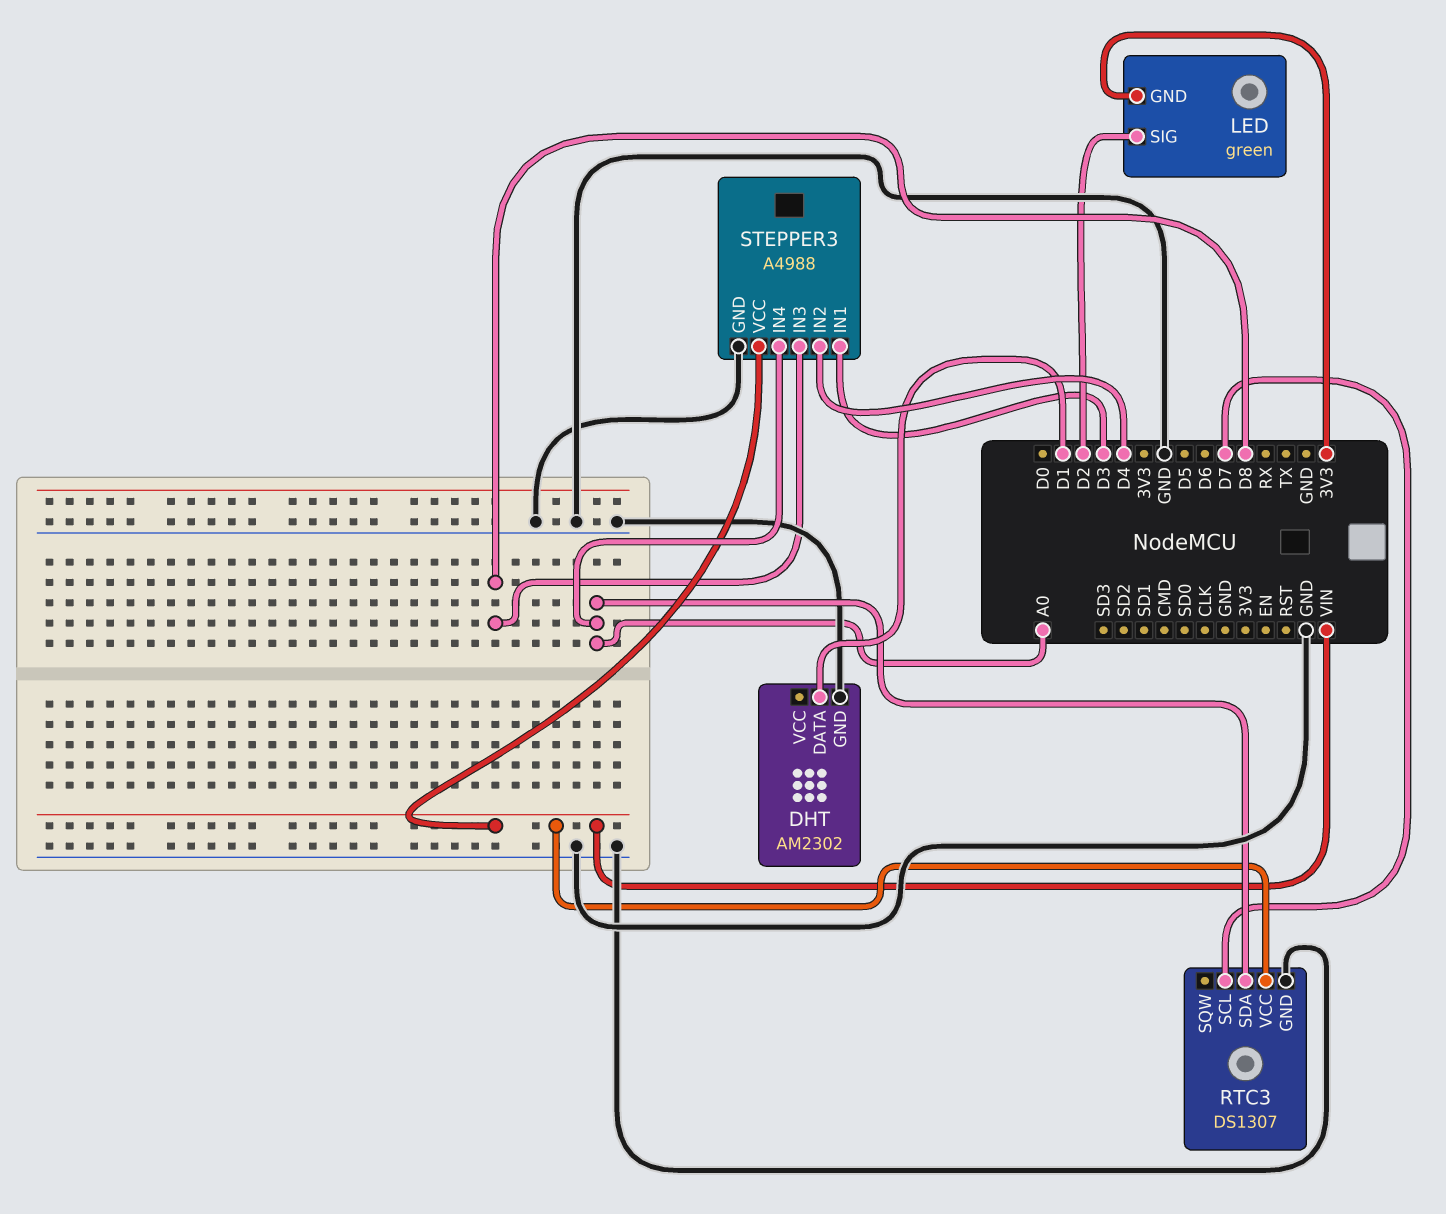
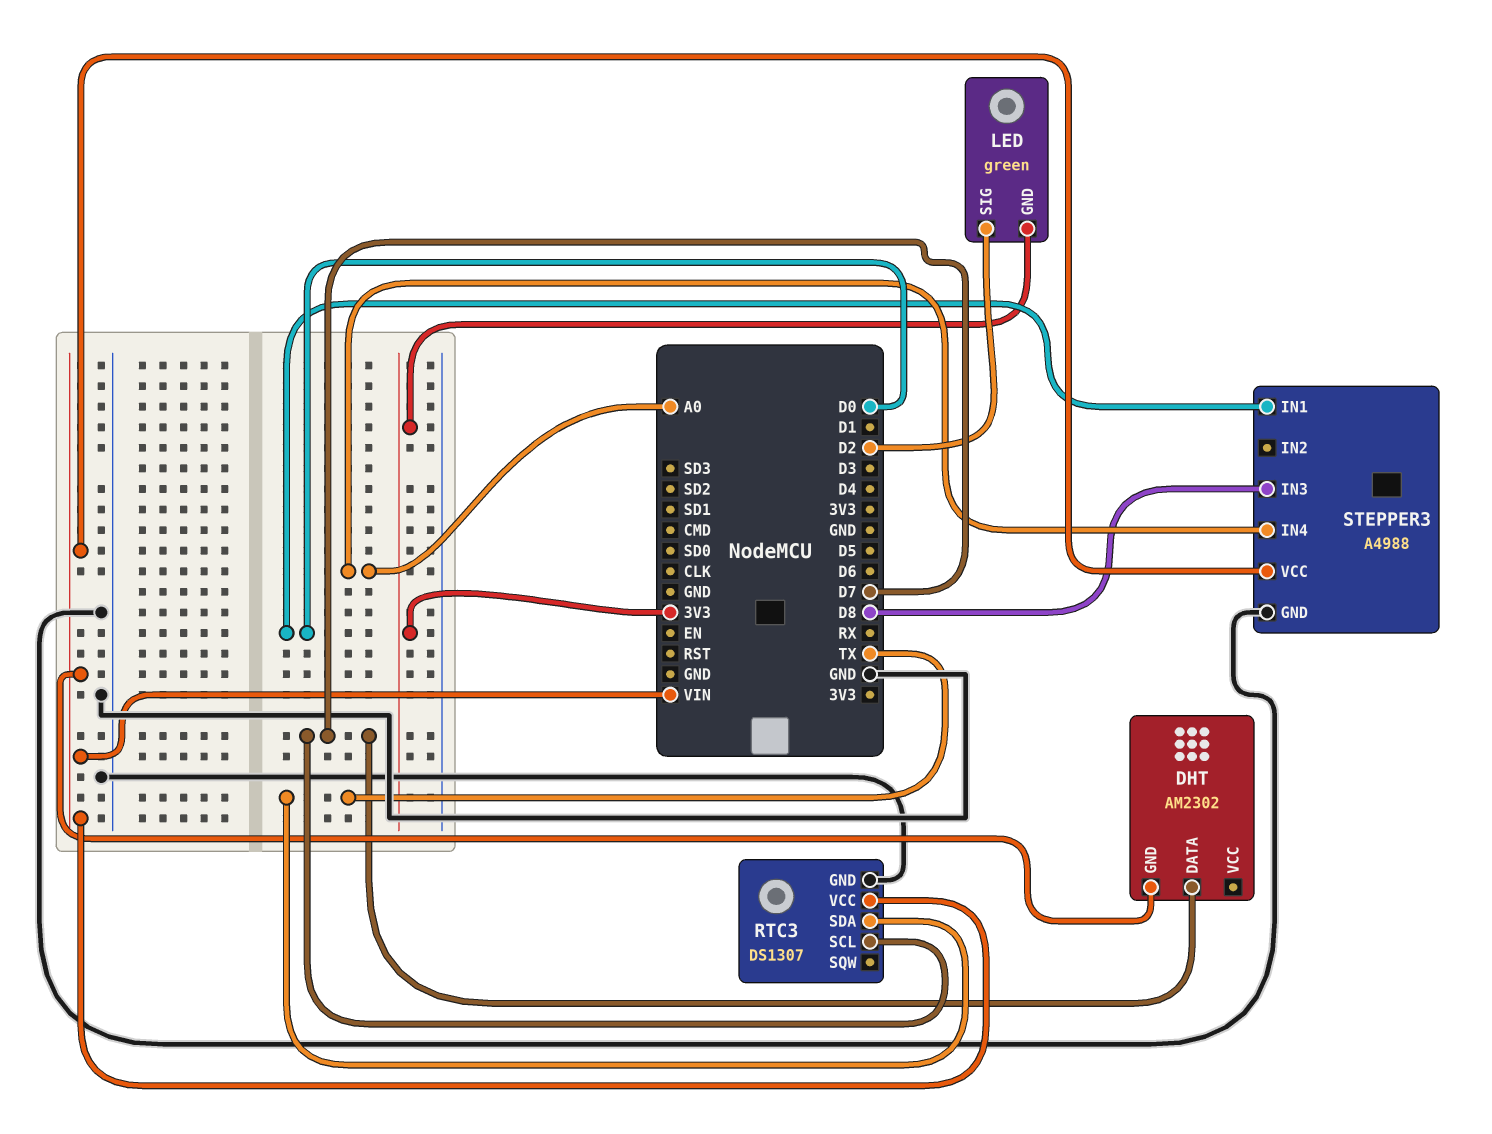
DHT pin DATA: D1 -> D7
DHT pin GND: GND -> VIN
RTC3 pin SDA: A0 -> TX
STEPPER3 pin IN1: D3 -> D0
STEPPER3 pin IN2: D4 -> none

